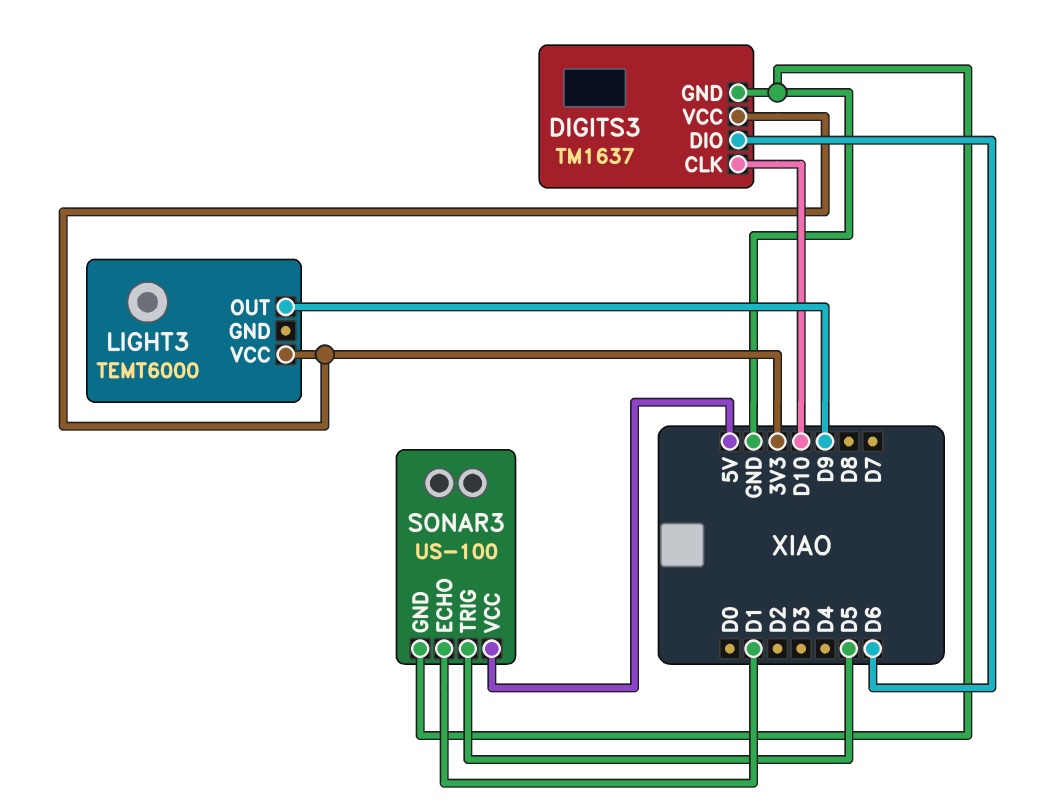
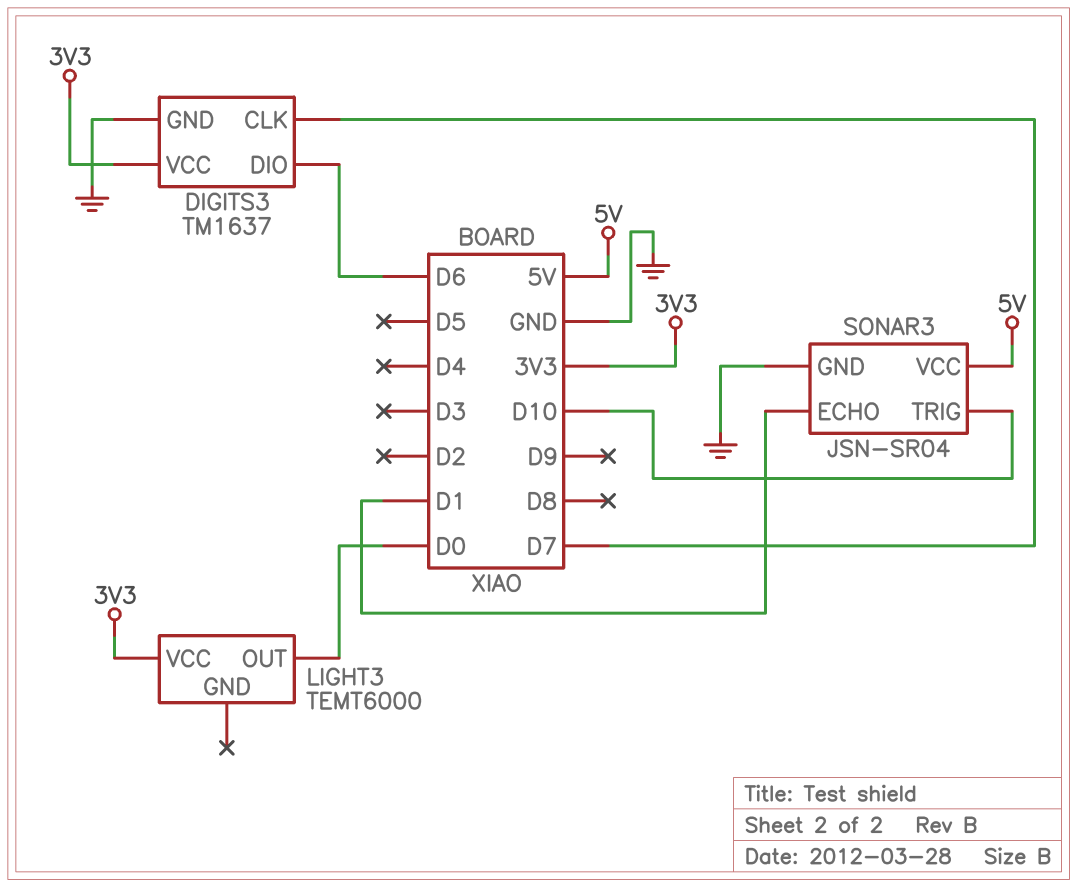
DIGITS3 pin CLK: D10 -> D7
LIGHT3 pin OUT: D9 -> D0
SONAR3: US-100 -> JSN-SR04
SONAR3 pin TRIG: D5 -> D10

